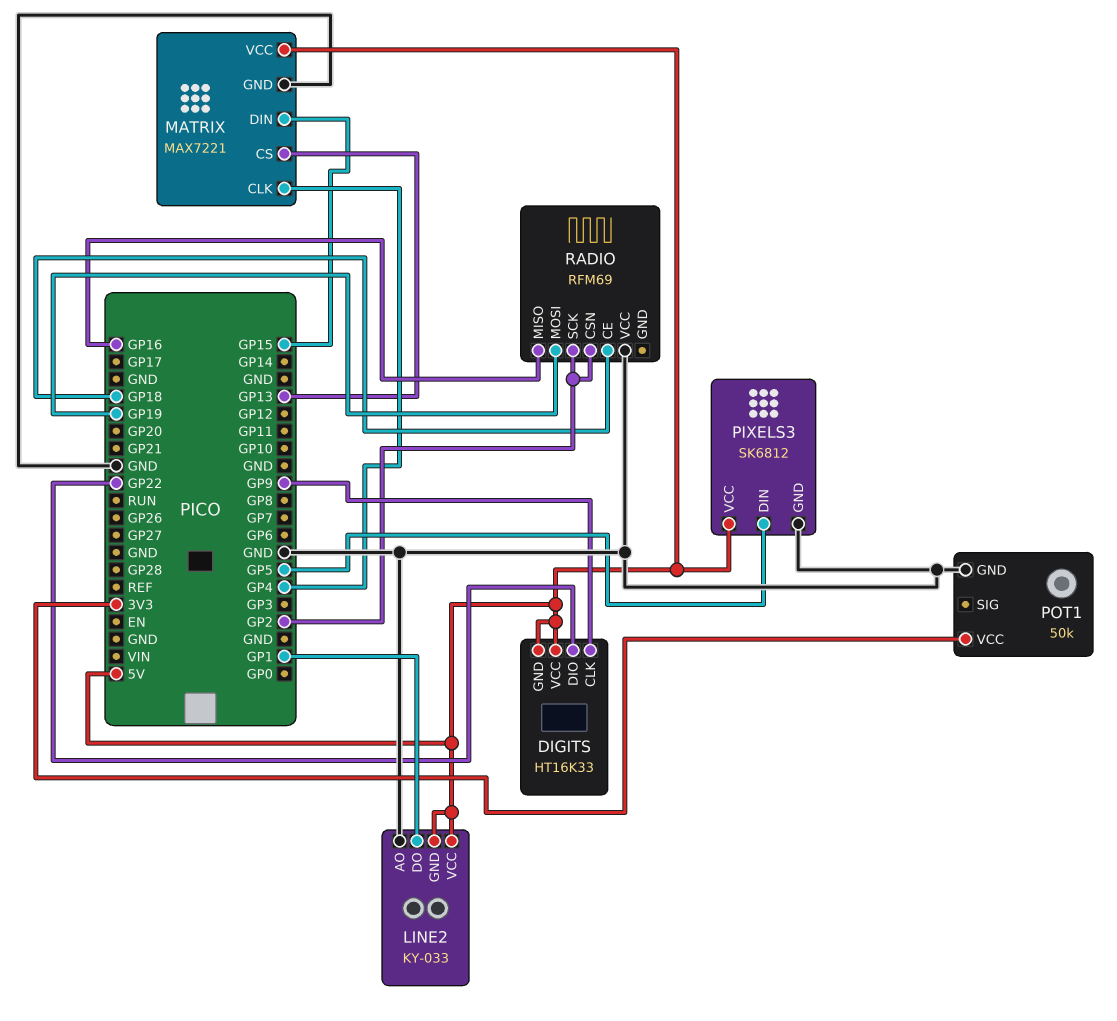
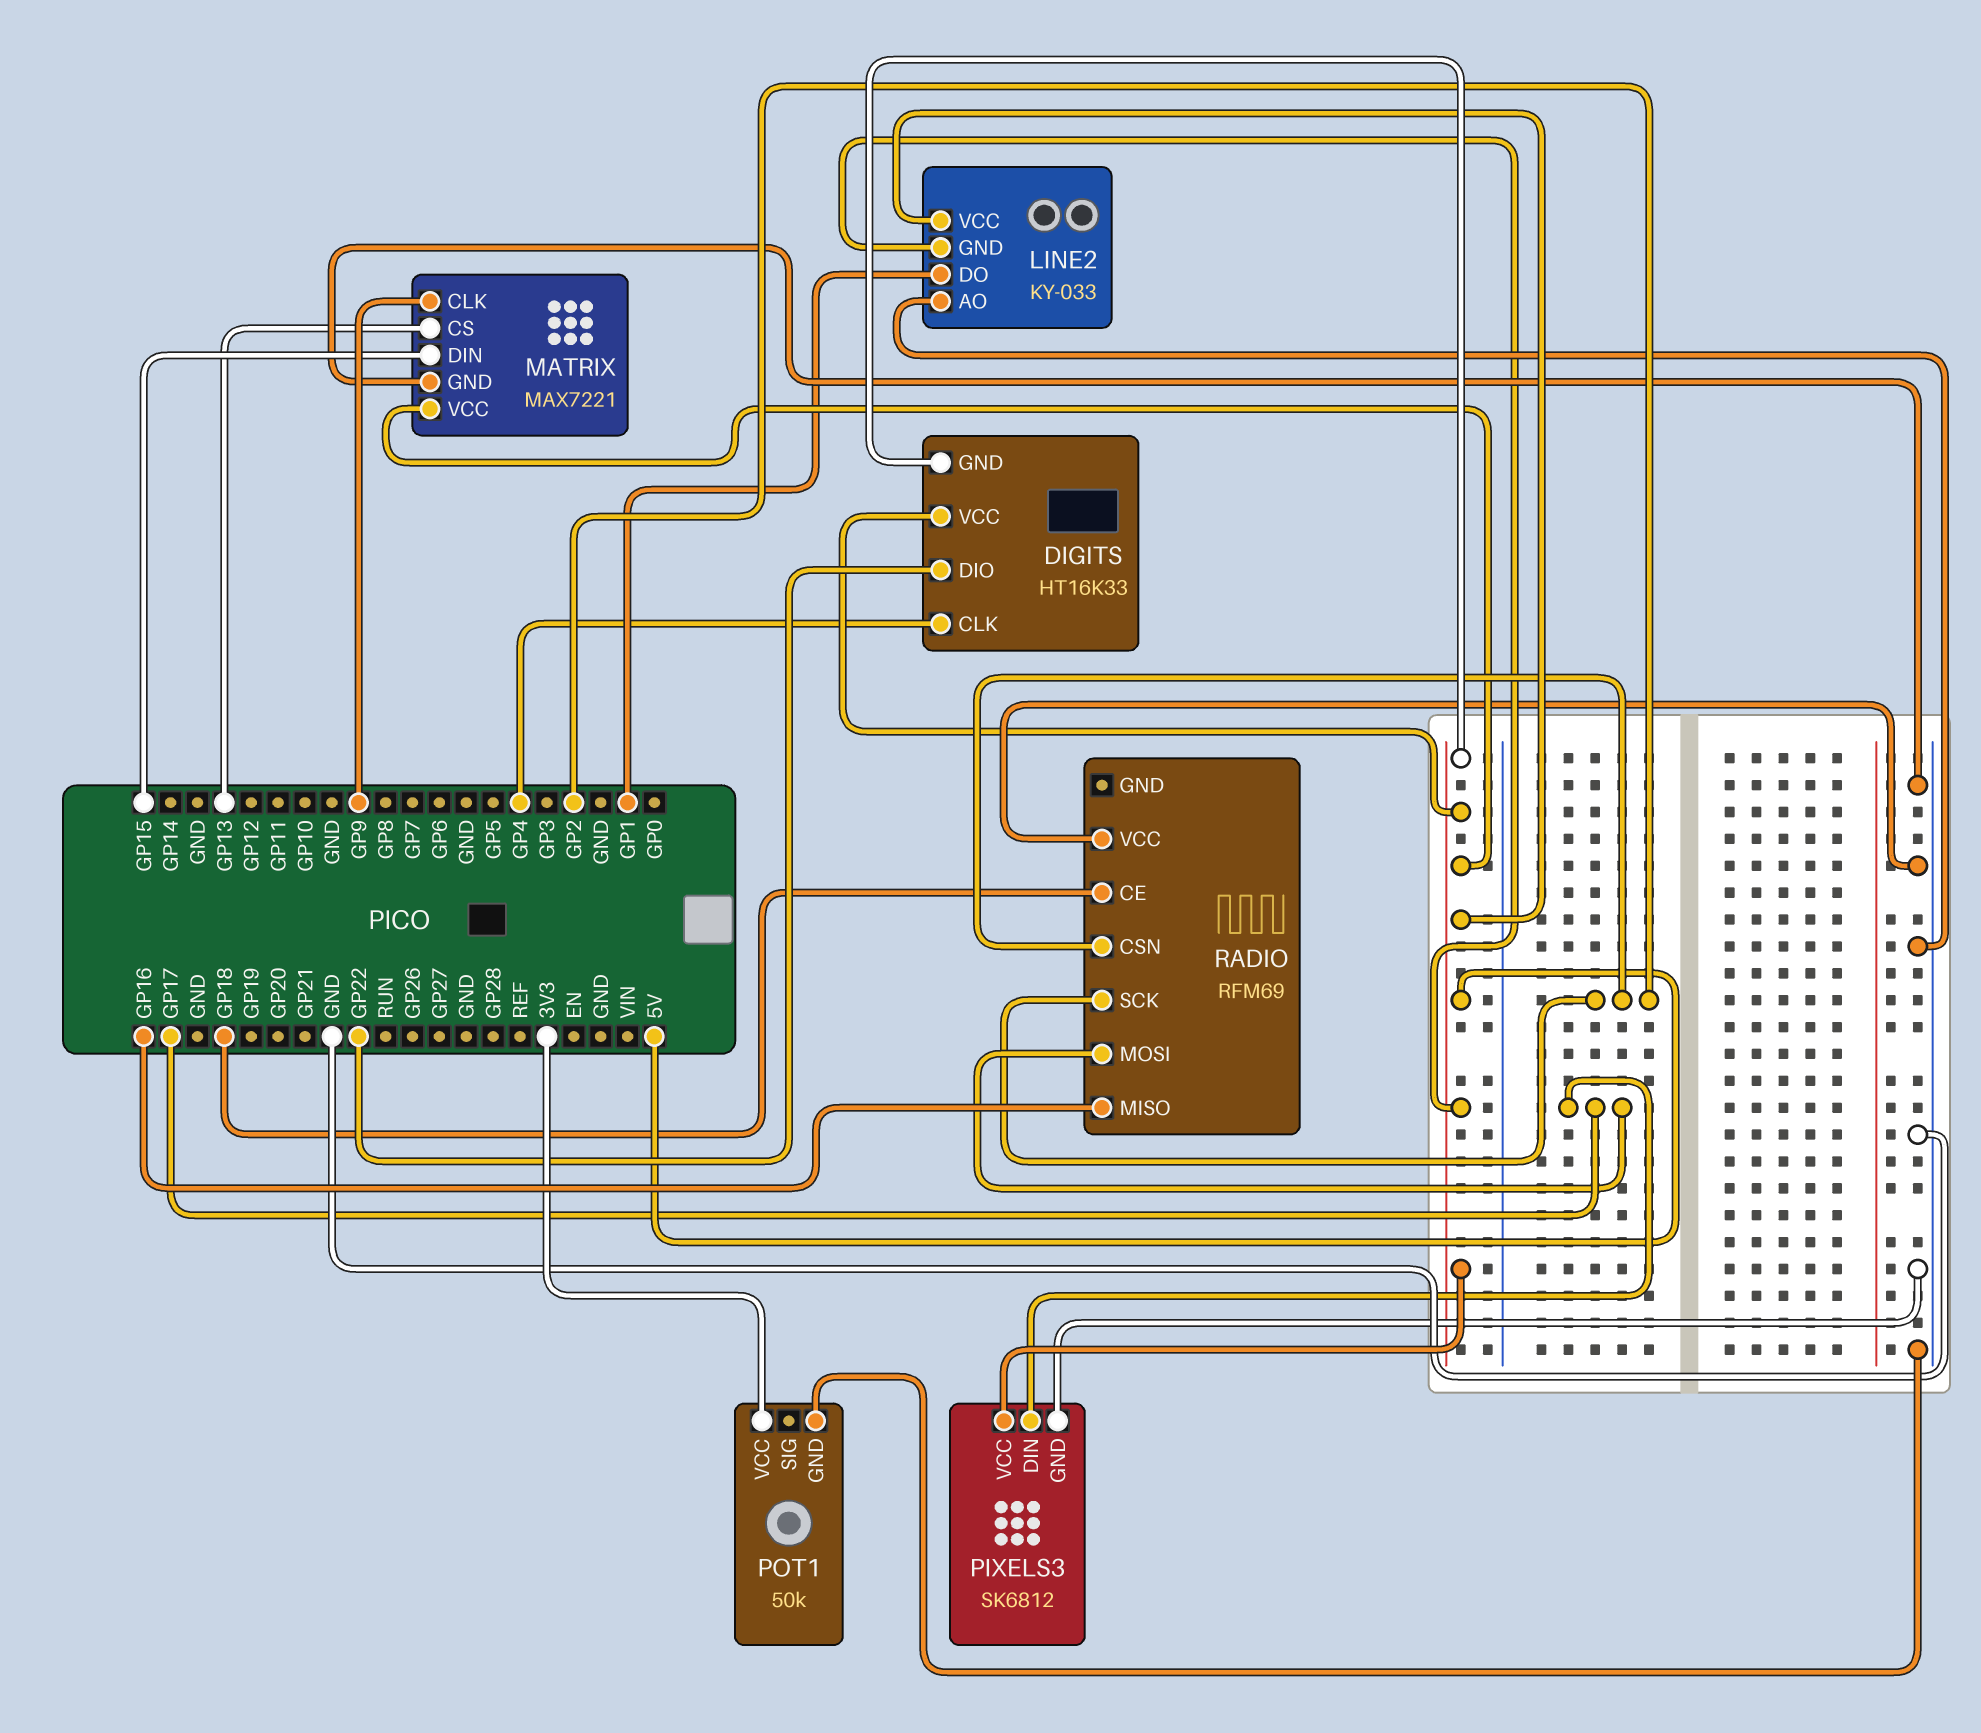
DIGITS pin CLK: GP9 -> GP4
MATRIX pin CLK: GP4 -> GP9
PIXELS3 pin DIN: GP5 -> GP17
RADIO pin MOSI: GP19 -> GP17

